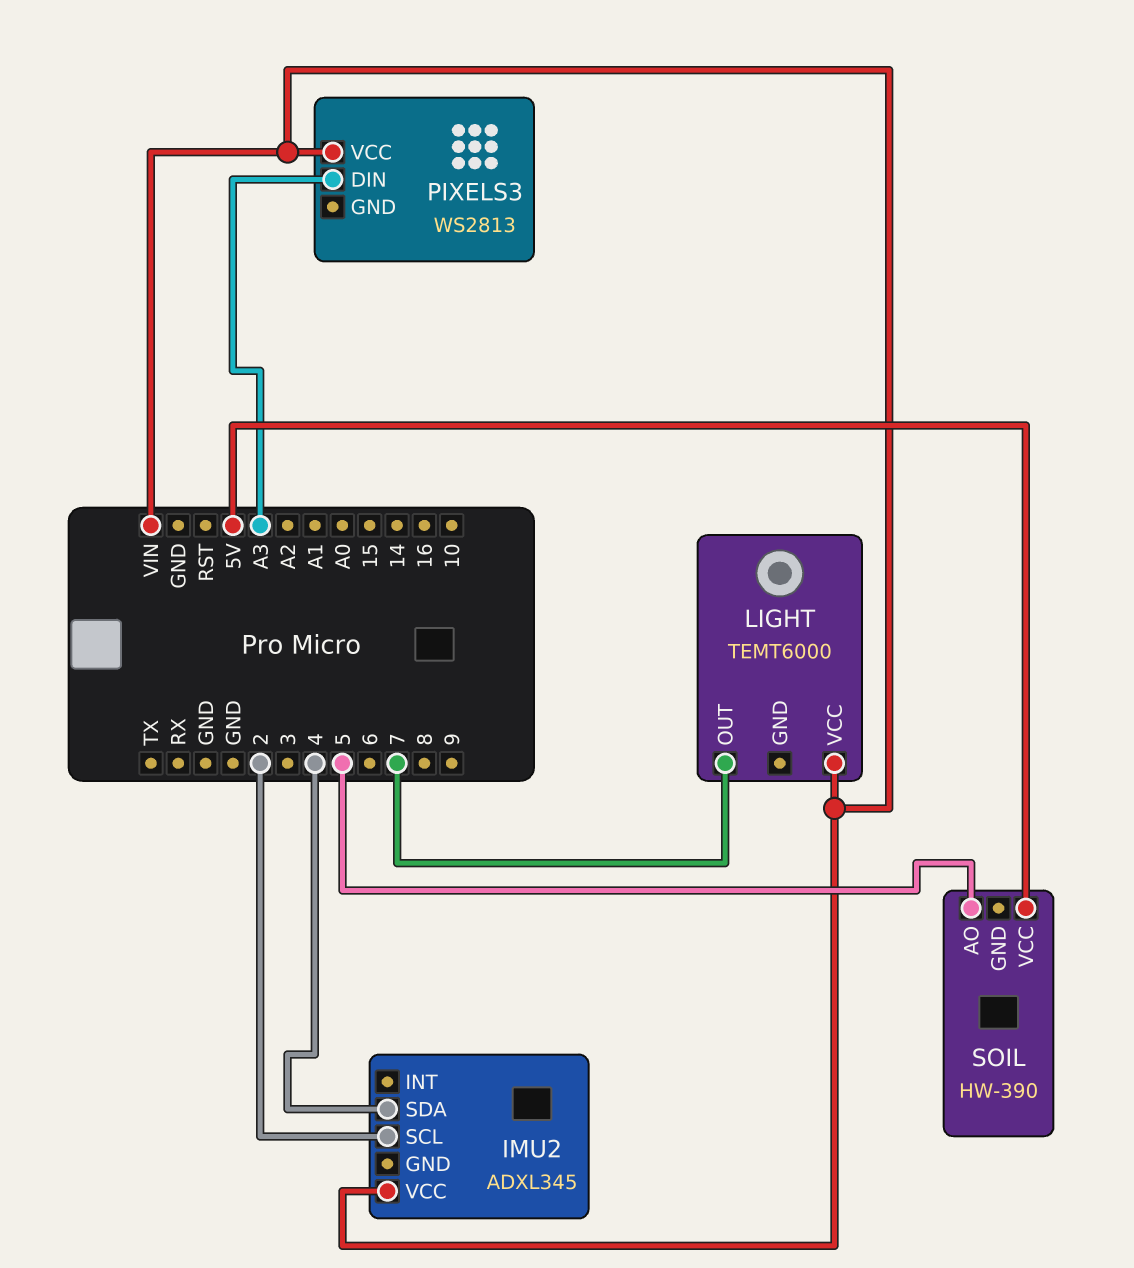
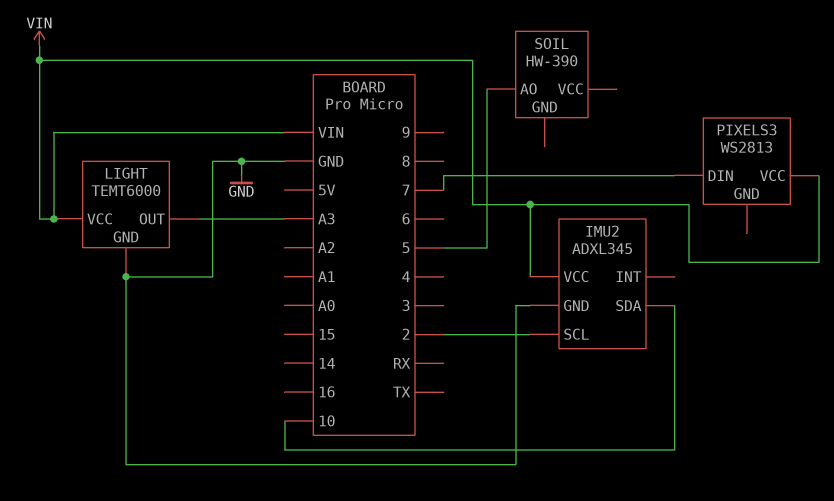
IMU2 pin GND: none -> GND
IMU2 pin SDA: 4 -> 10
LIGHT pin GND: none -> GND
LIGHT pin OUT: 7 -> A3
PIXELS3 pin DIN: A3 -> 7
SOIL pin VCC: 5V -> none

